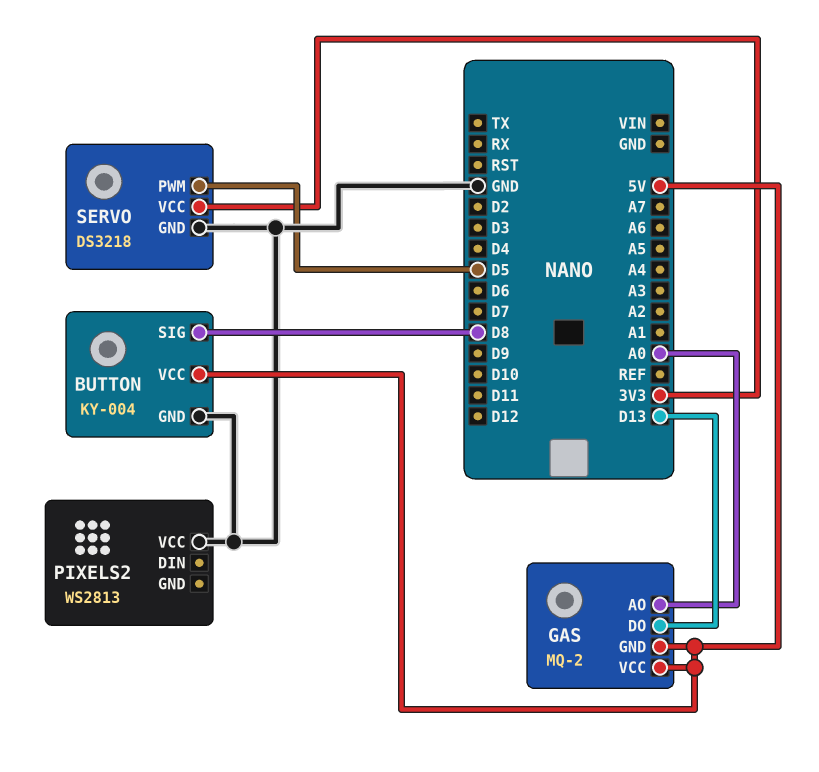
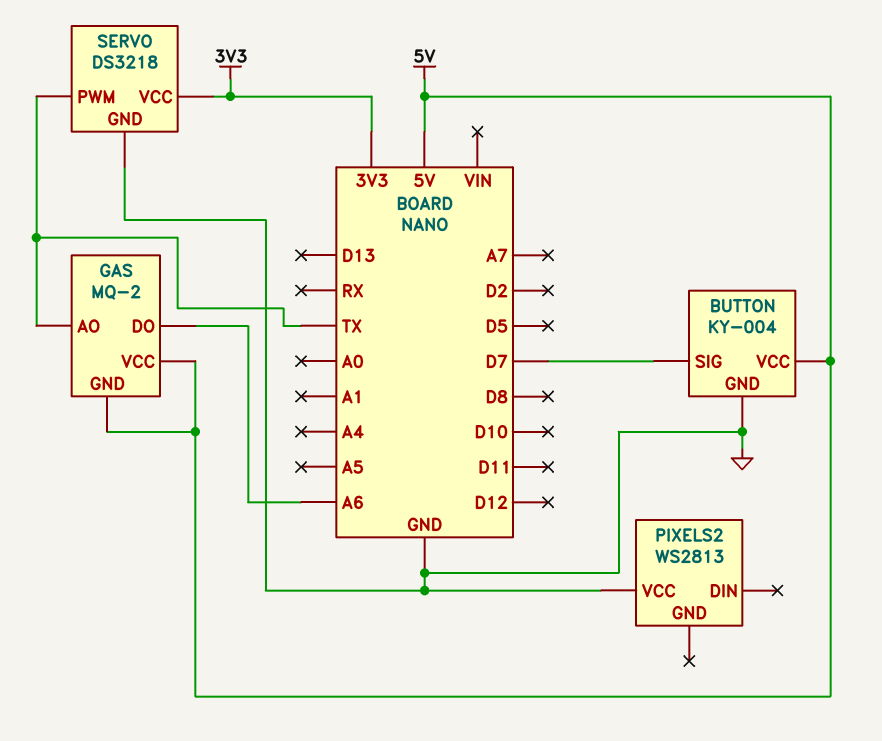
BUTTON pin SIG: D8 -> D7
GAS pin AO: A0 -> TX
GAS pin DO: D13 -> A6
SERVO pin PWM: D5 -> TX

